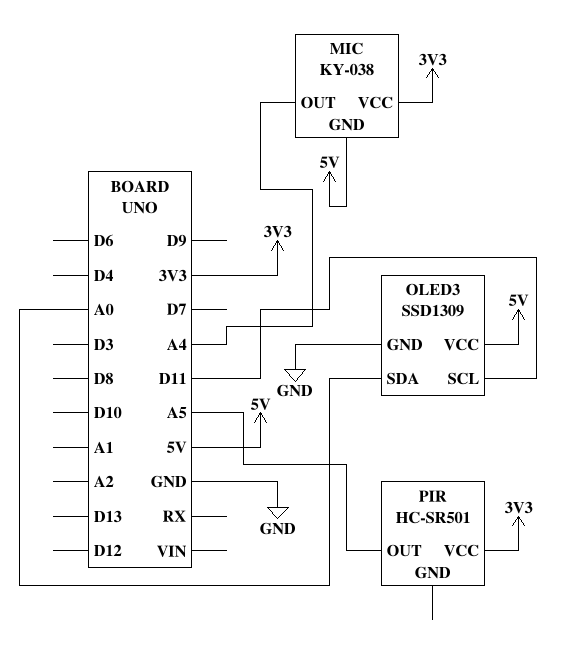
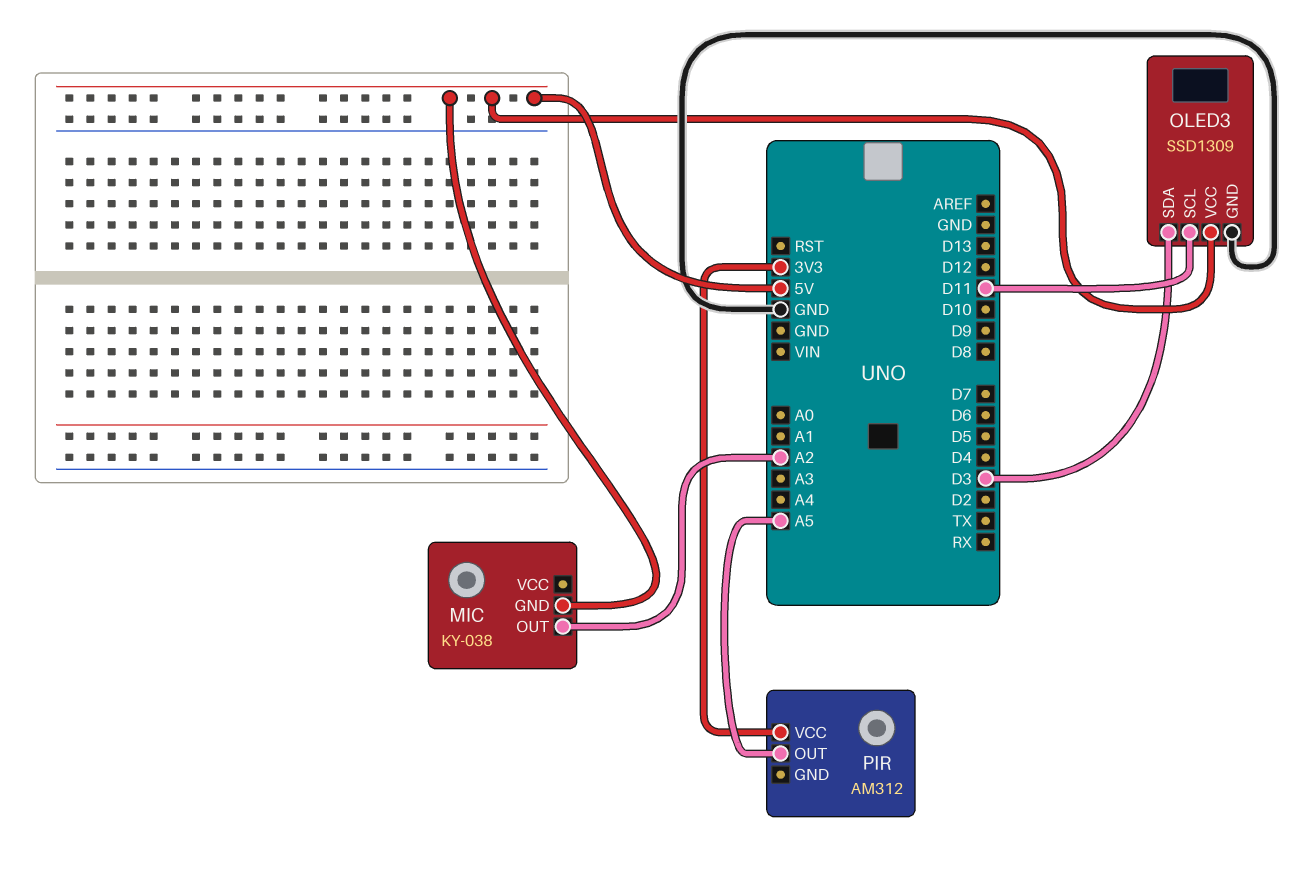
MIC pin OUT: A4 -> A2
MIC pin VCC: 3V3 -> none
OLED3 pin SDA: A0 -> D3
PIR: HC-SR501 -> AM312

